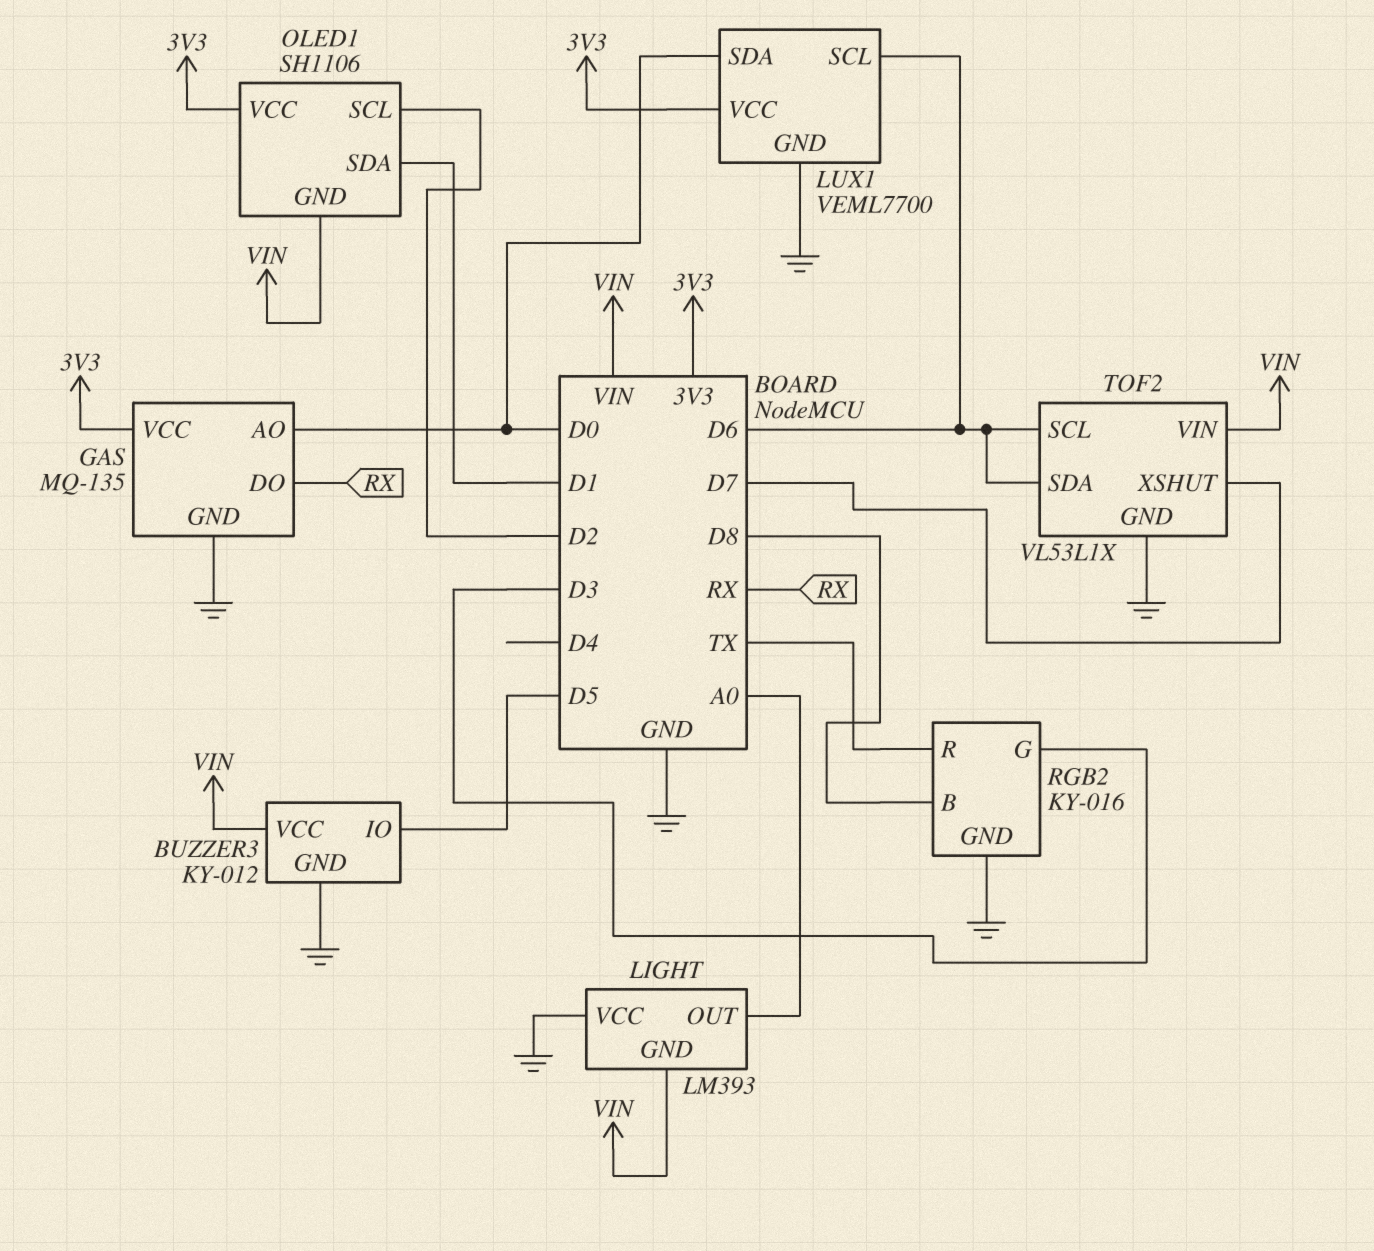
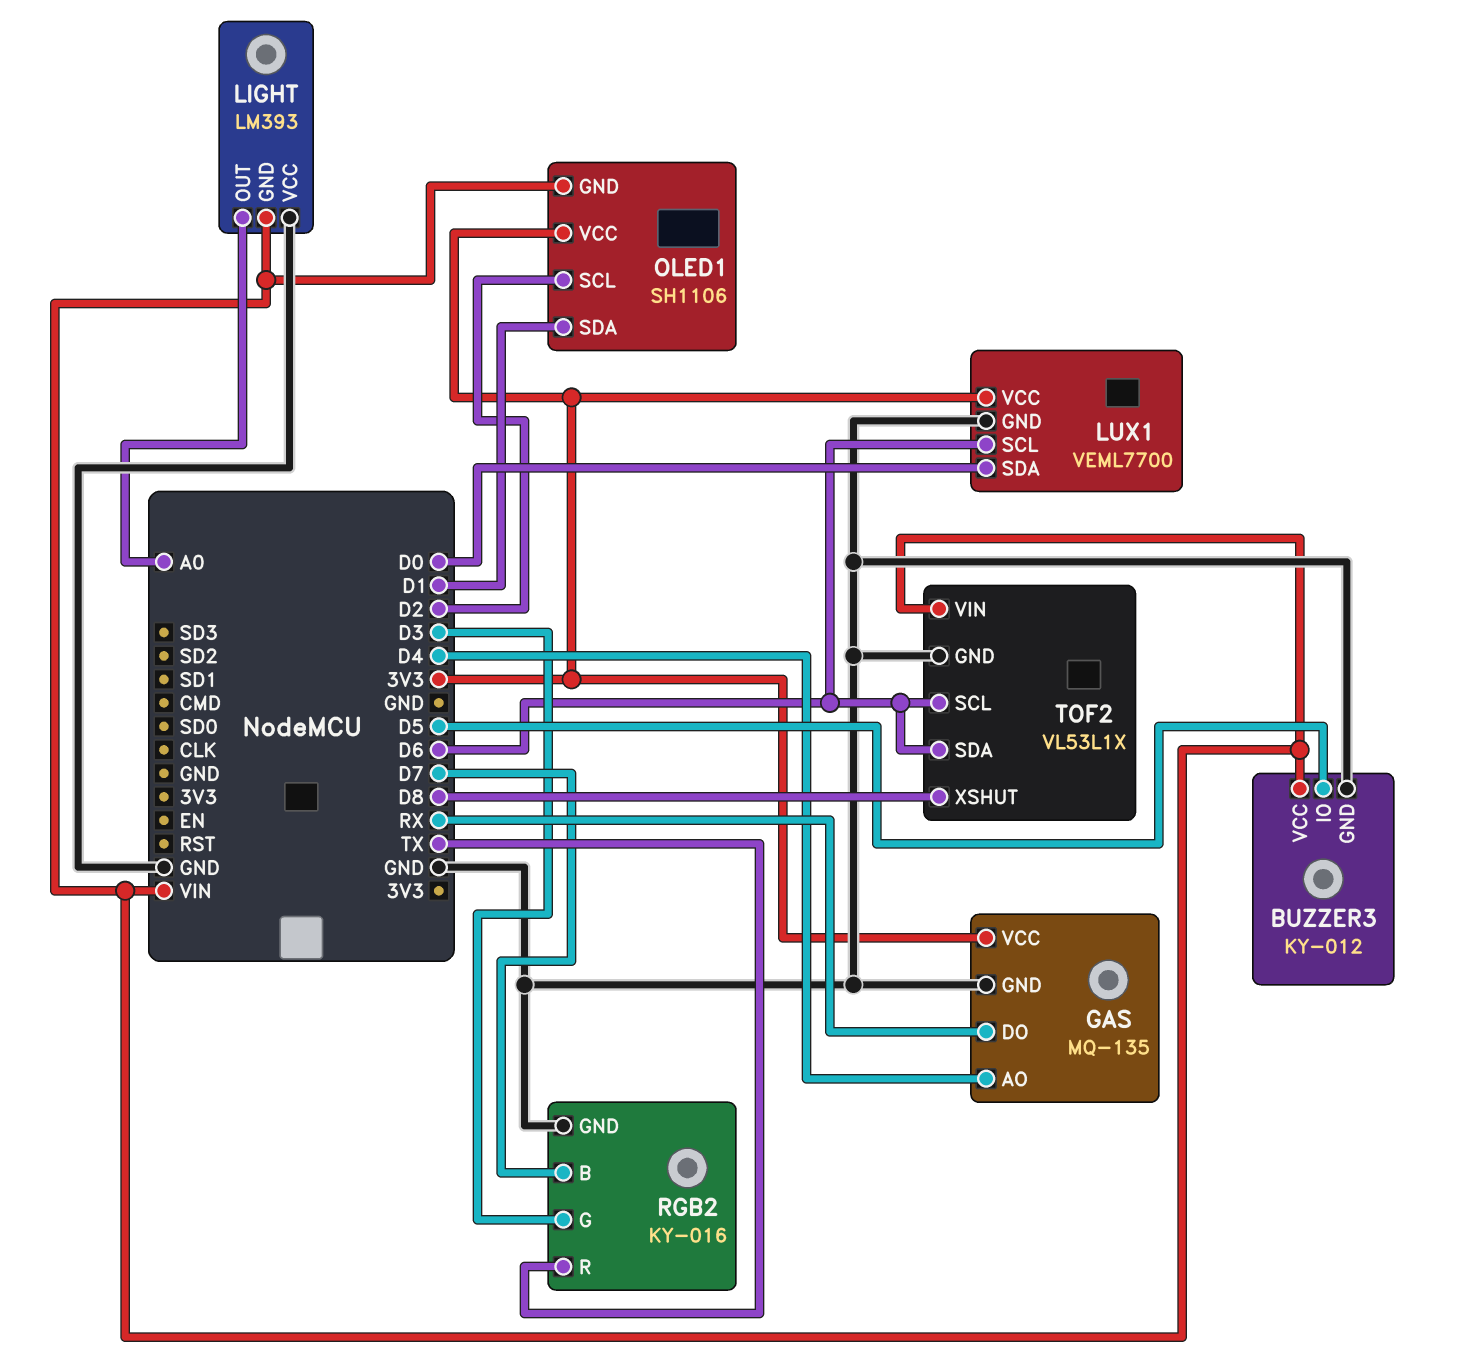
GAS pin AO: D0 -> D4
RGB2 pin B: D8 -> D7
TOF2 pin XSHUT: D7 -> D8

